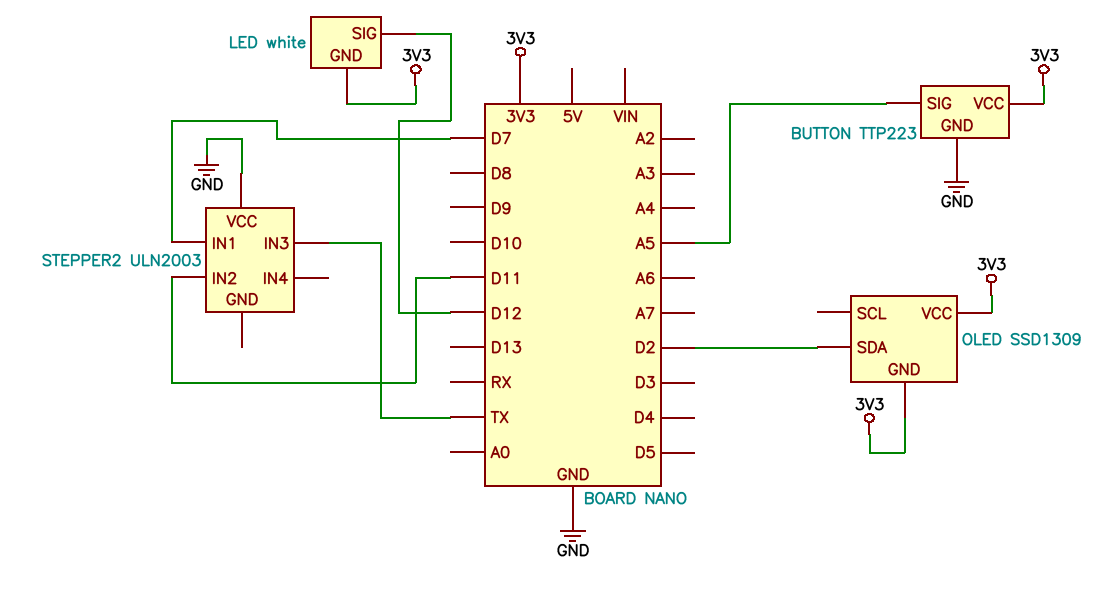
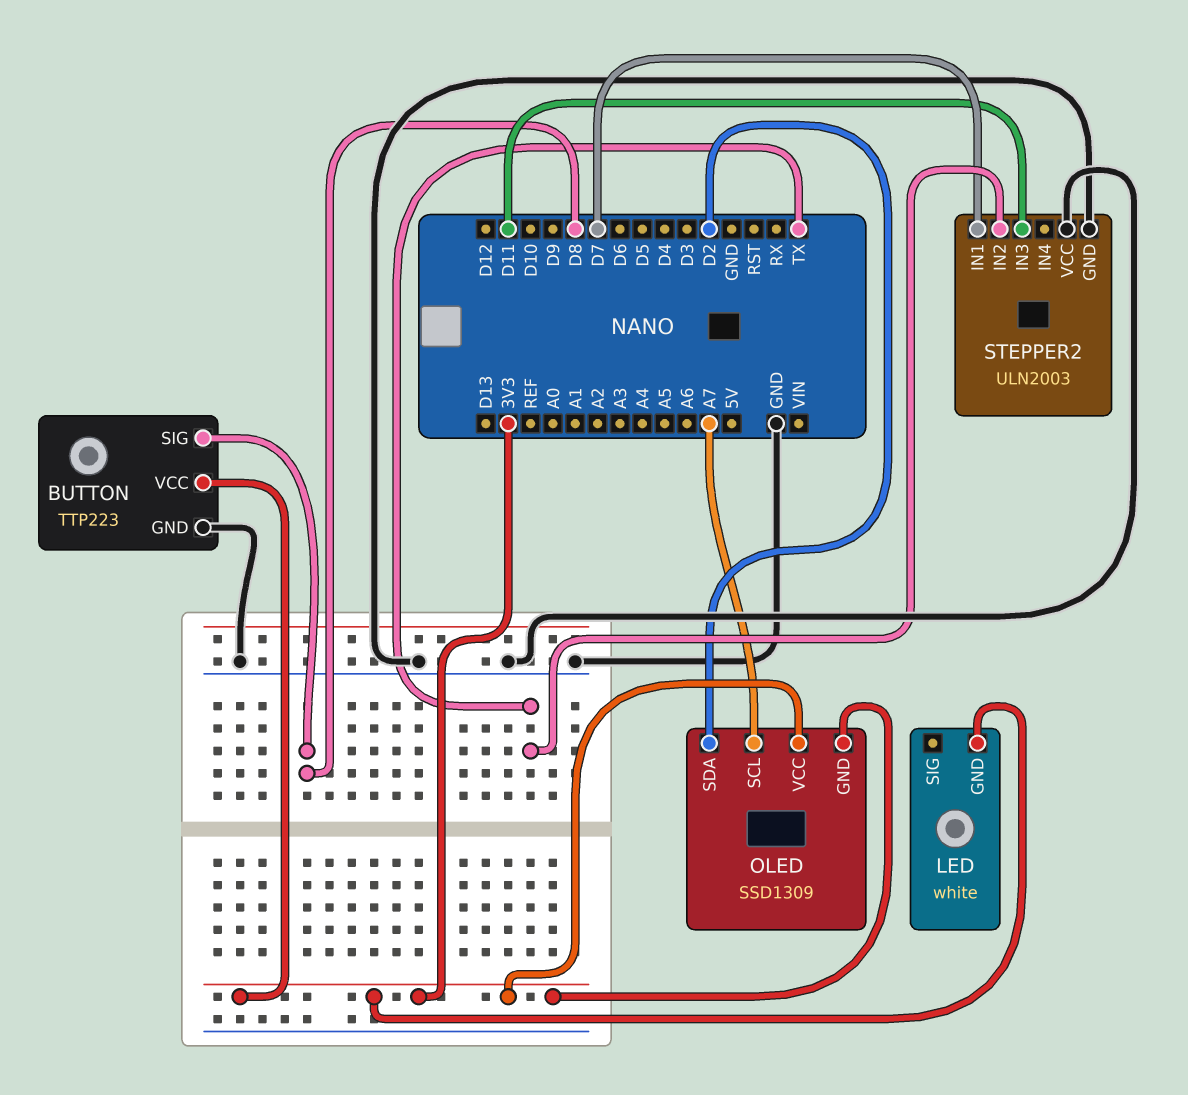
BUTTON pin SIG: A5 -> D8
LED pin SIG: D12 -> none
OLED pin SCL: none -> A7
STEPPER2 pin GND: none -> GND
STEPPER2 pin IN2: D11 -> TX
STEPPER2 pin IN3: TX -> D11

